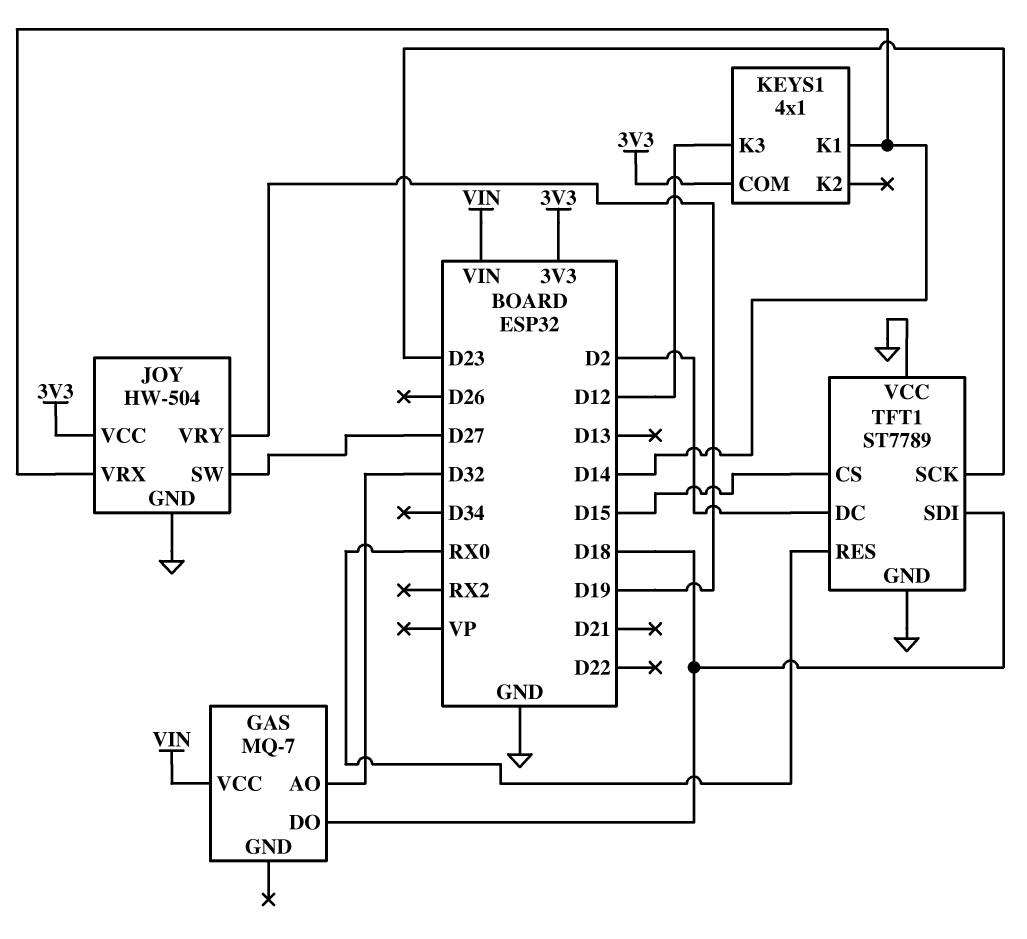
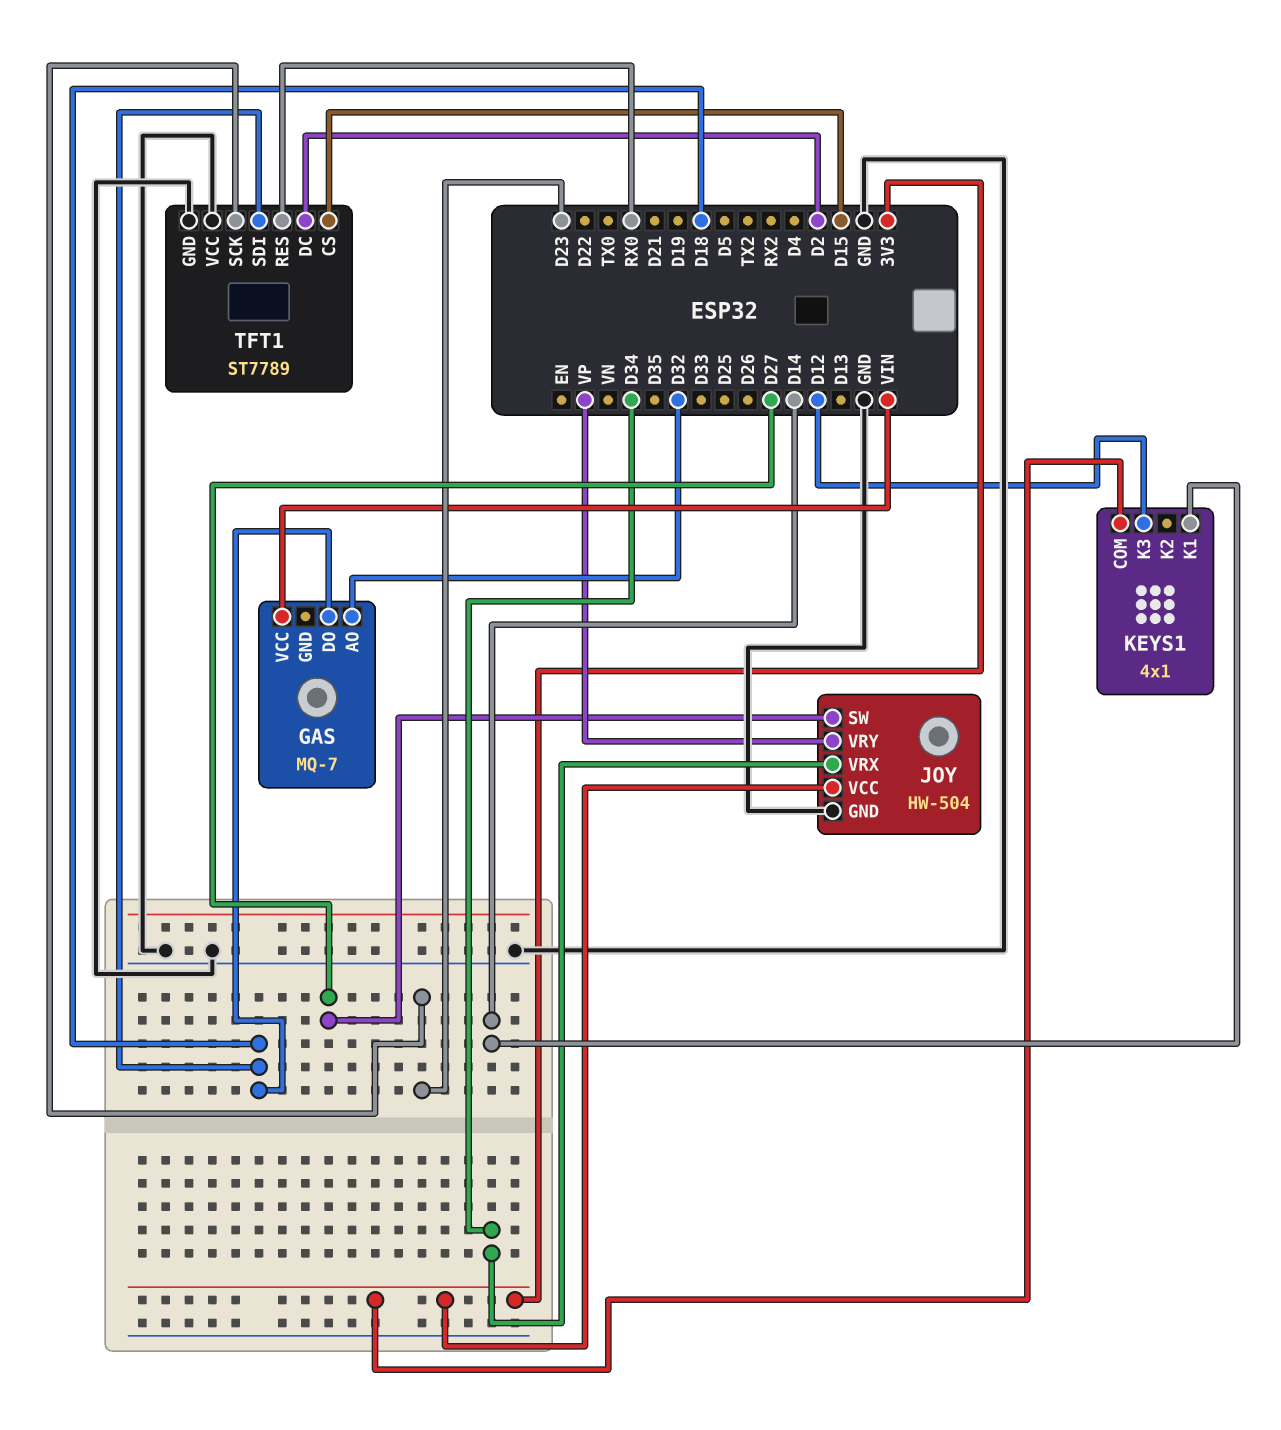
JOY pin VRX: D14 -> D34
JOY pin VRY: D19 -> VP

